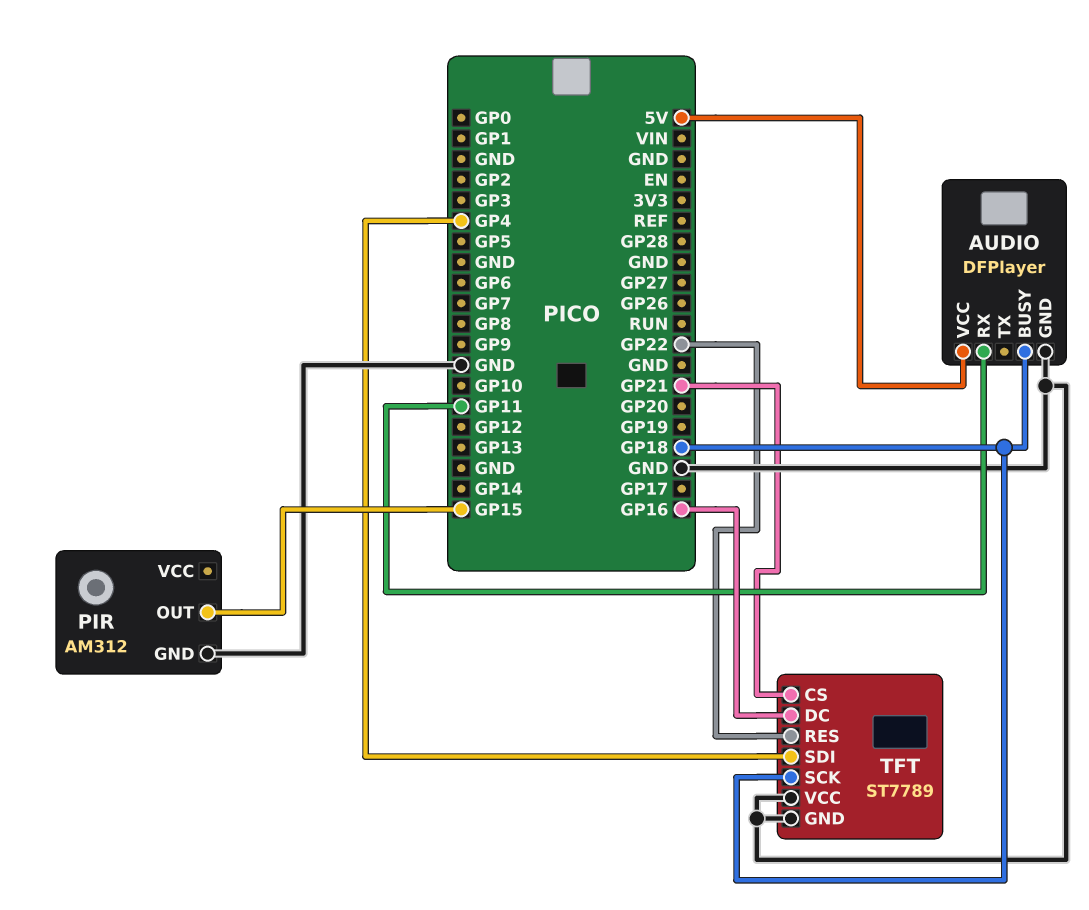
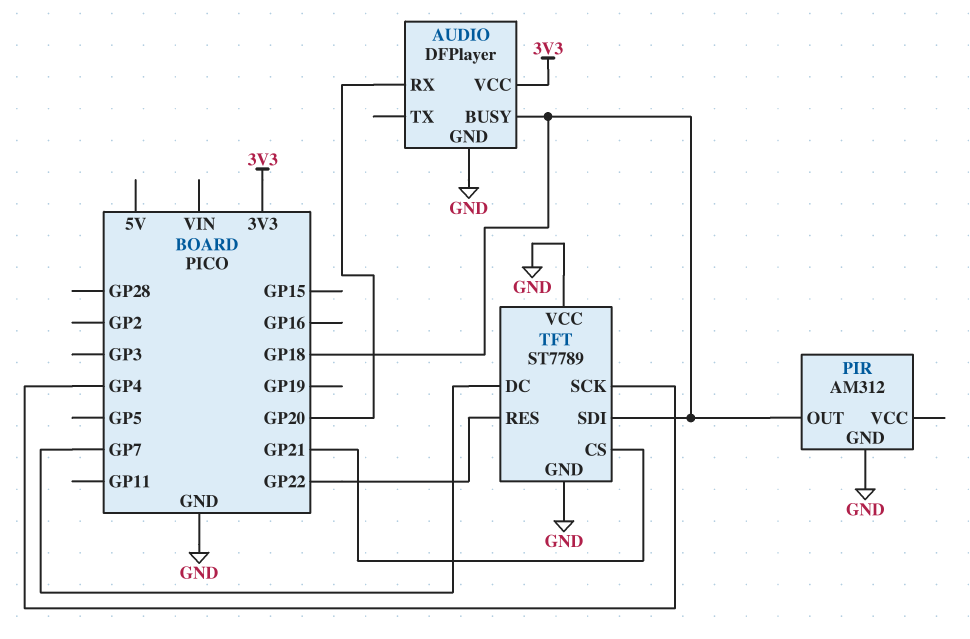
AUDIO pin RX: GP11 -> GP20
AUDIO pin VCC: 5V -> 3V3
PIR pin OUT: GP15 -> GP18
TFT pin DC: GP16 -> GP7
TFT pin SCK: GP18 -> GP4
TFT pin SDI: GP4 -> GP18

